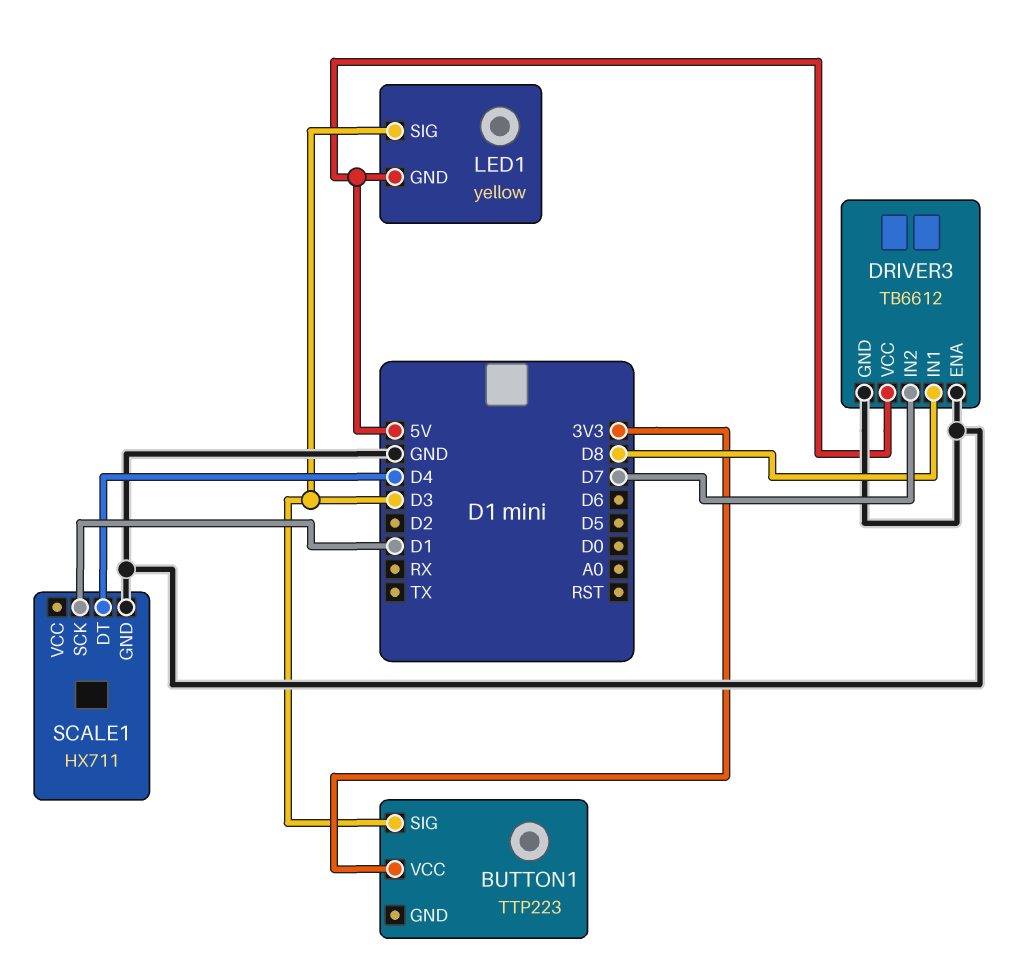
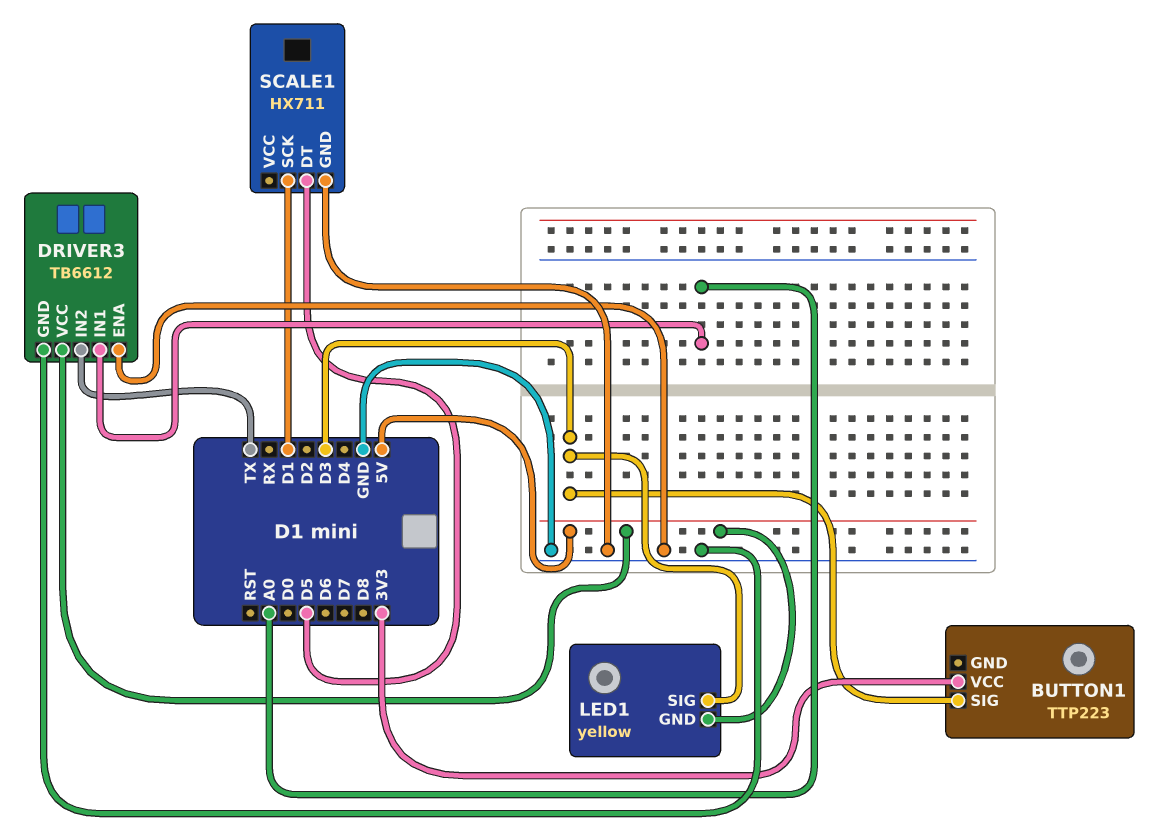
DRIVER3 pin IN1: D8 -> A0
DRIVER3 pin IN2: D7 -> TX
SCALE1 pin DT: D4 -> D5

